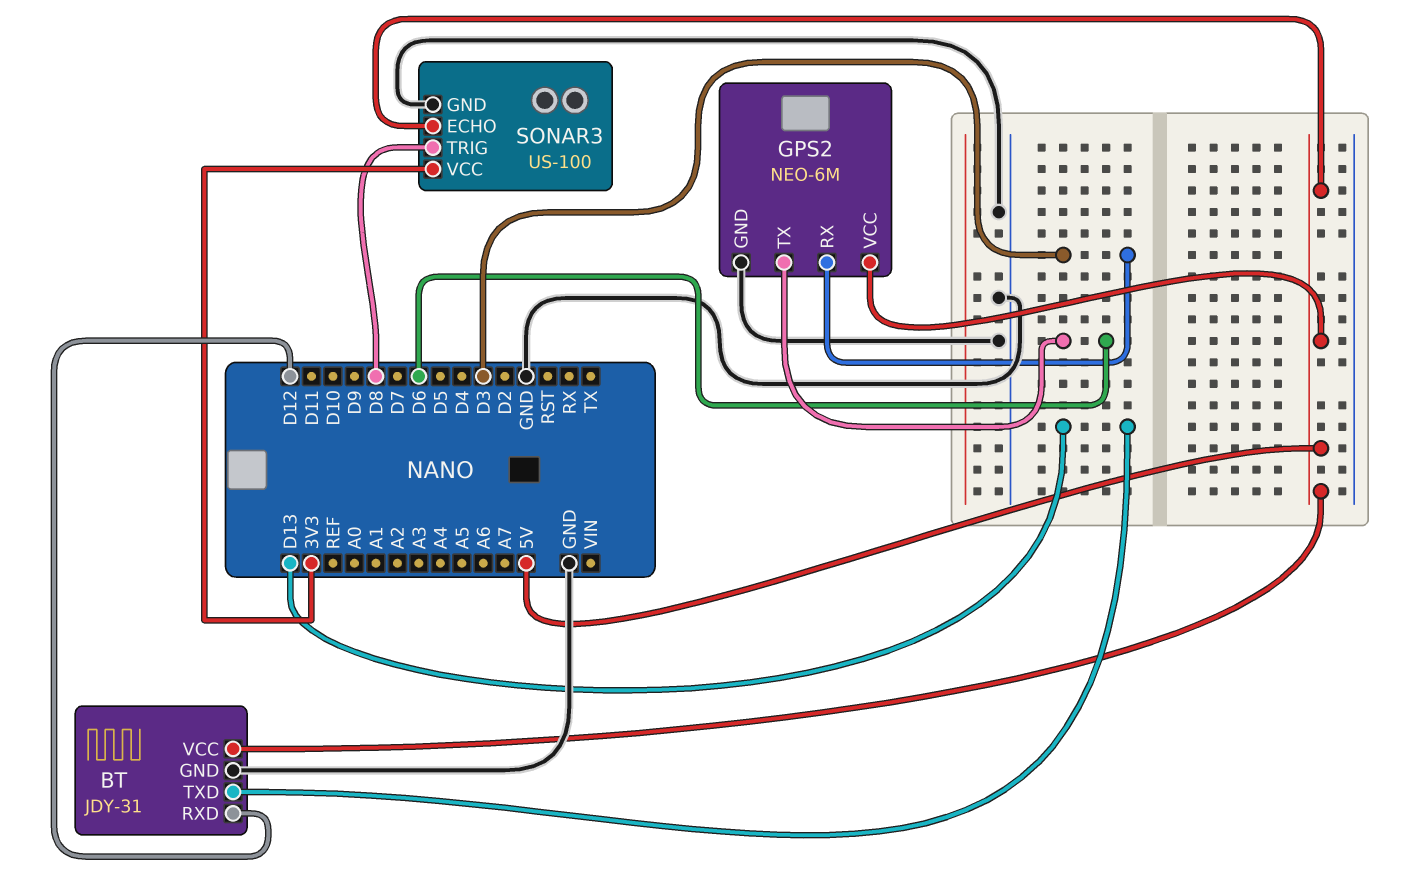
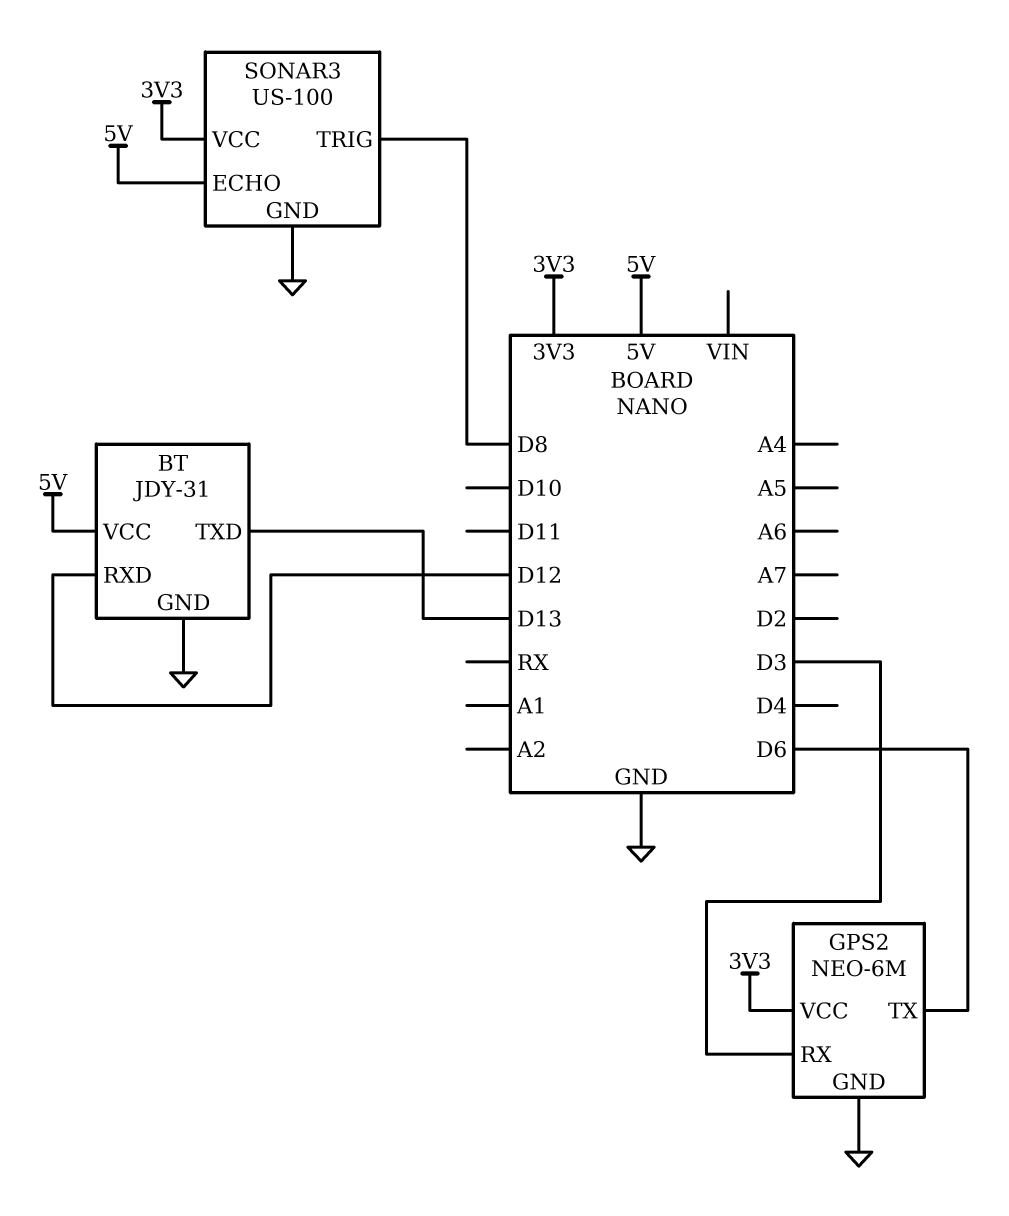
GPS2 pin VCC: 5V -> 3V3

